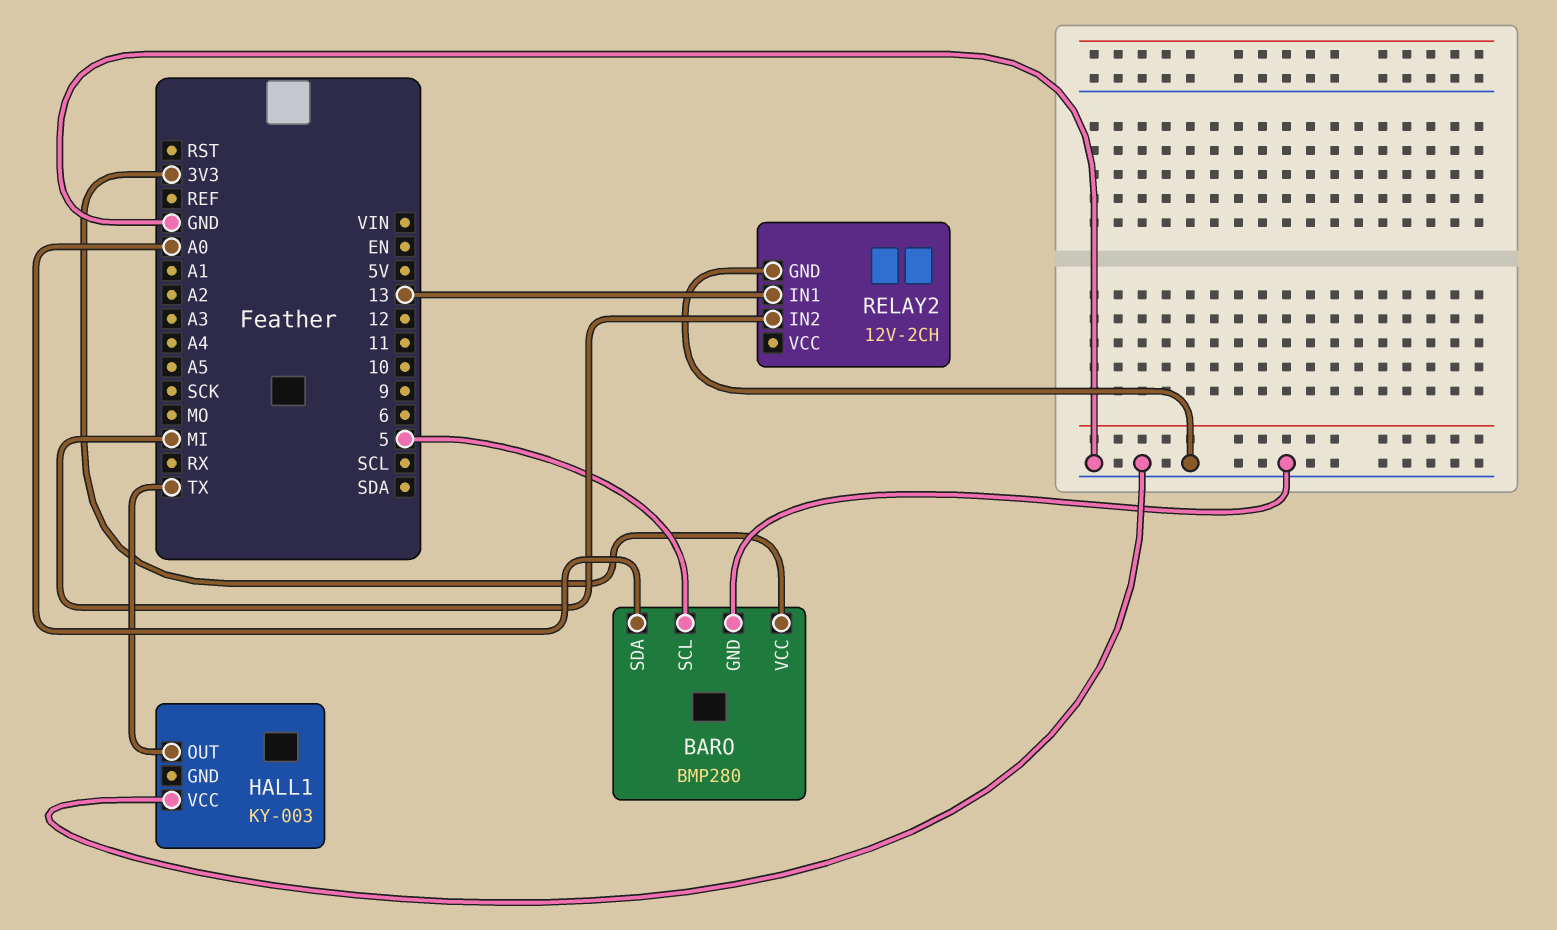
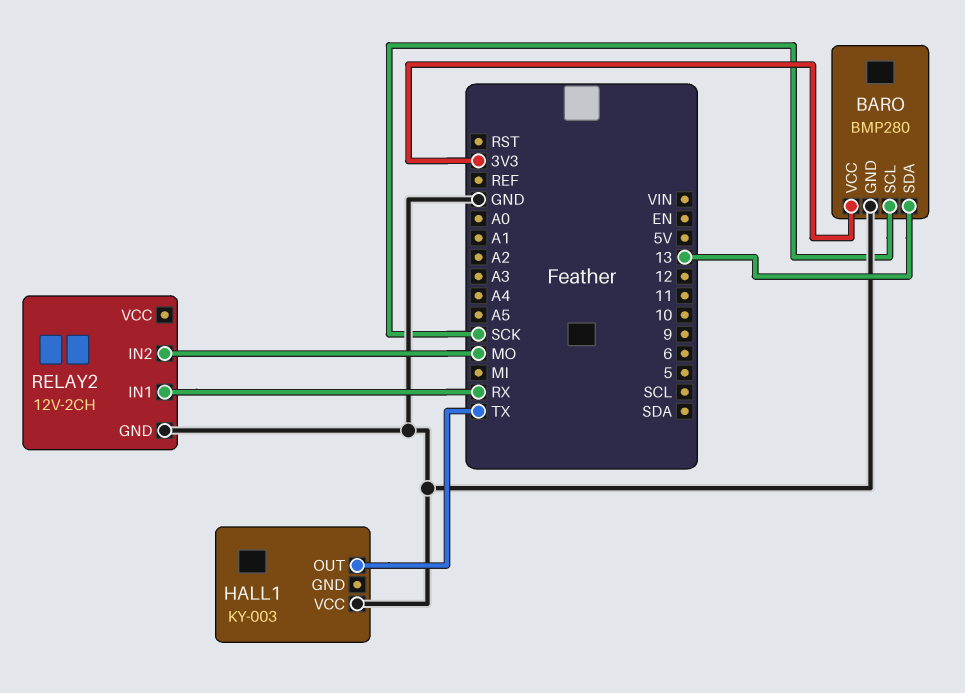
BARO pin SCL: 5 -> SCK
BARO pin SDA: A0 -> 13
RELAY2 pin IN1: 13 -> RX
RELAY2 pin IN2: MI -> MO

